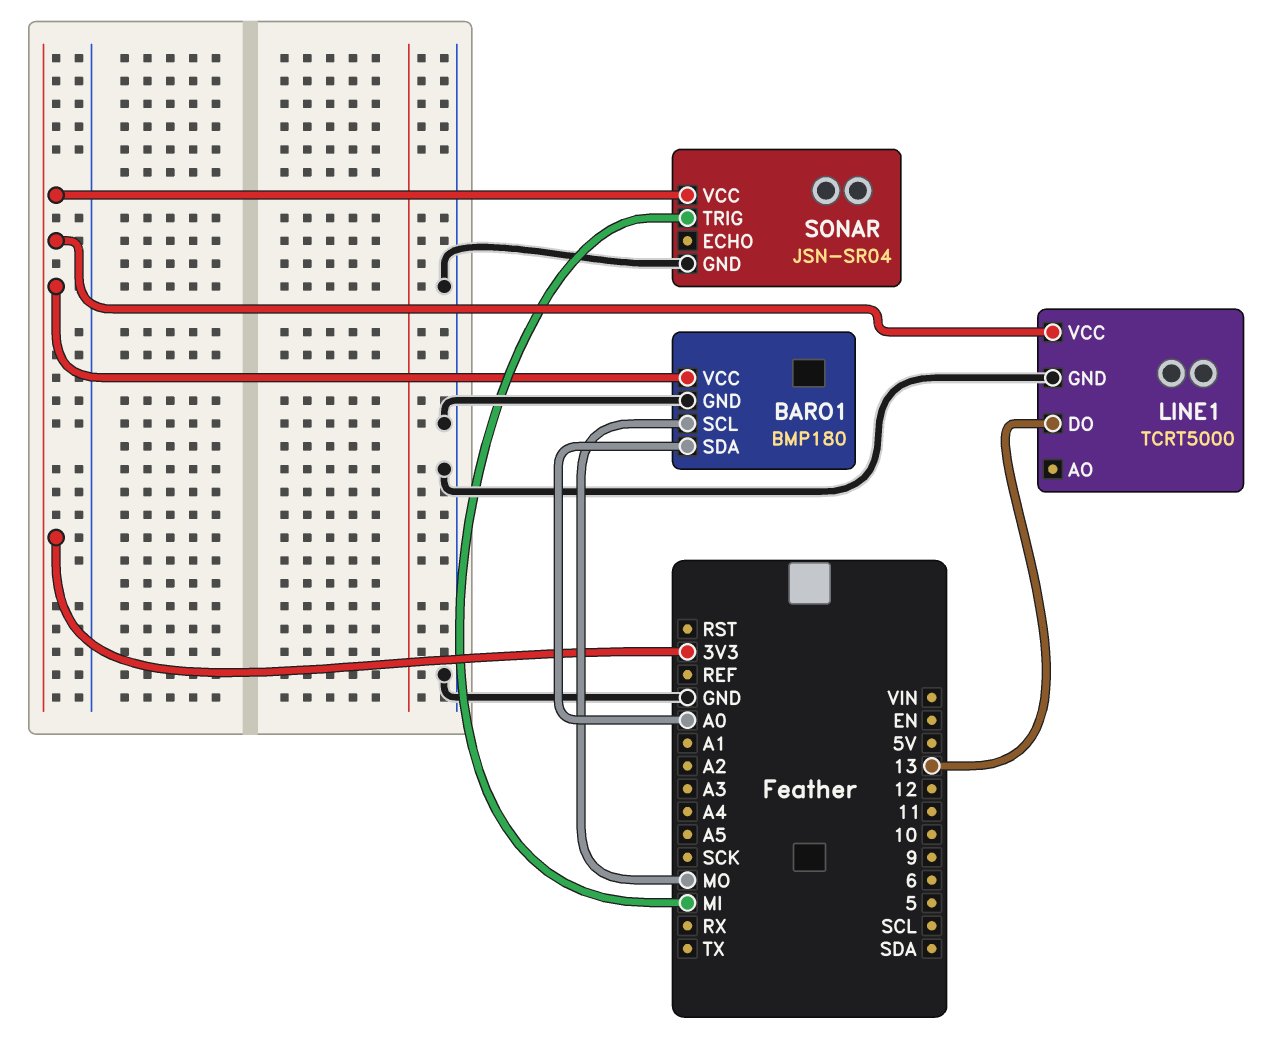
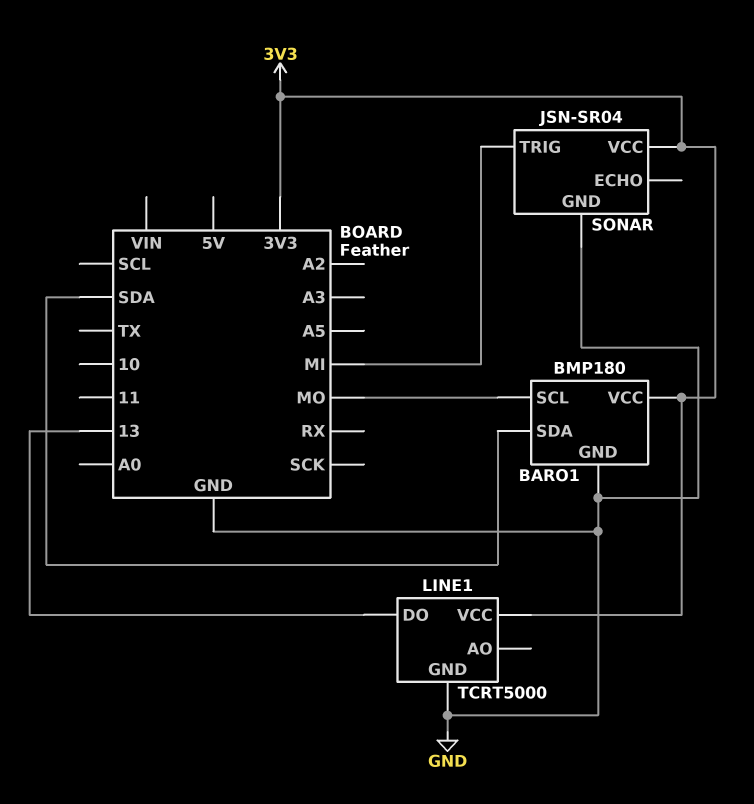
BARO1 pin SDA: A0 -> SDA

